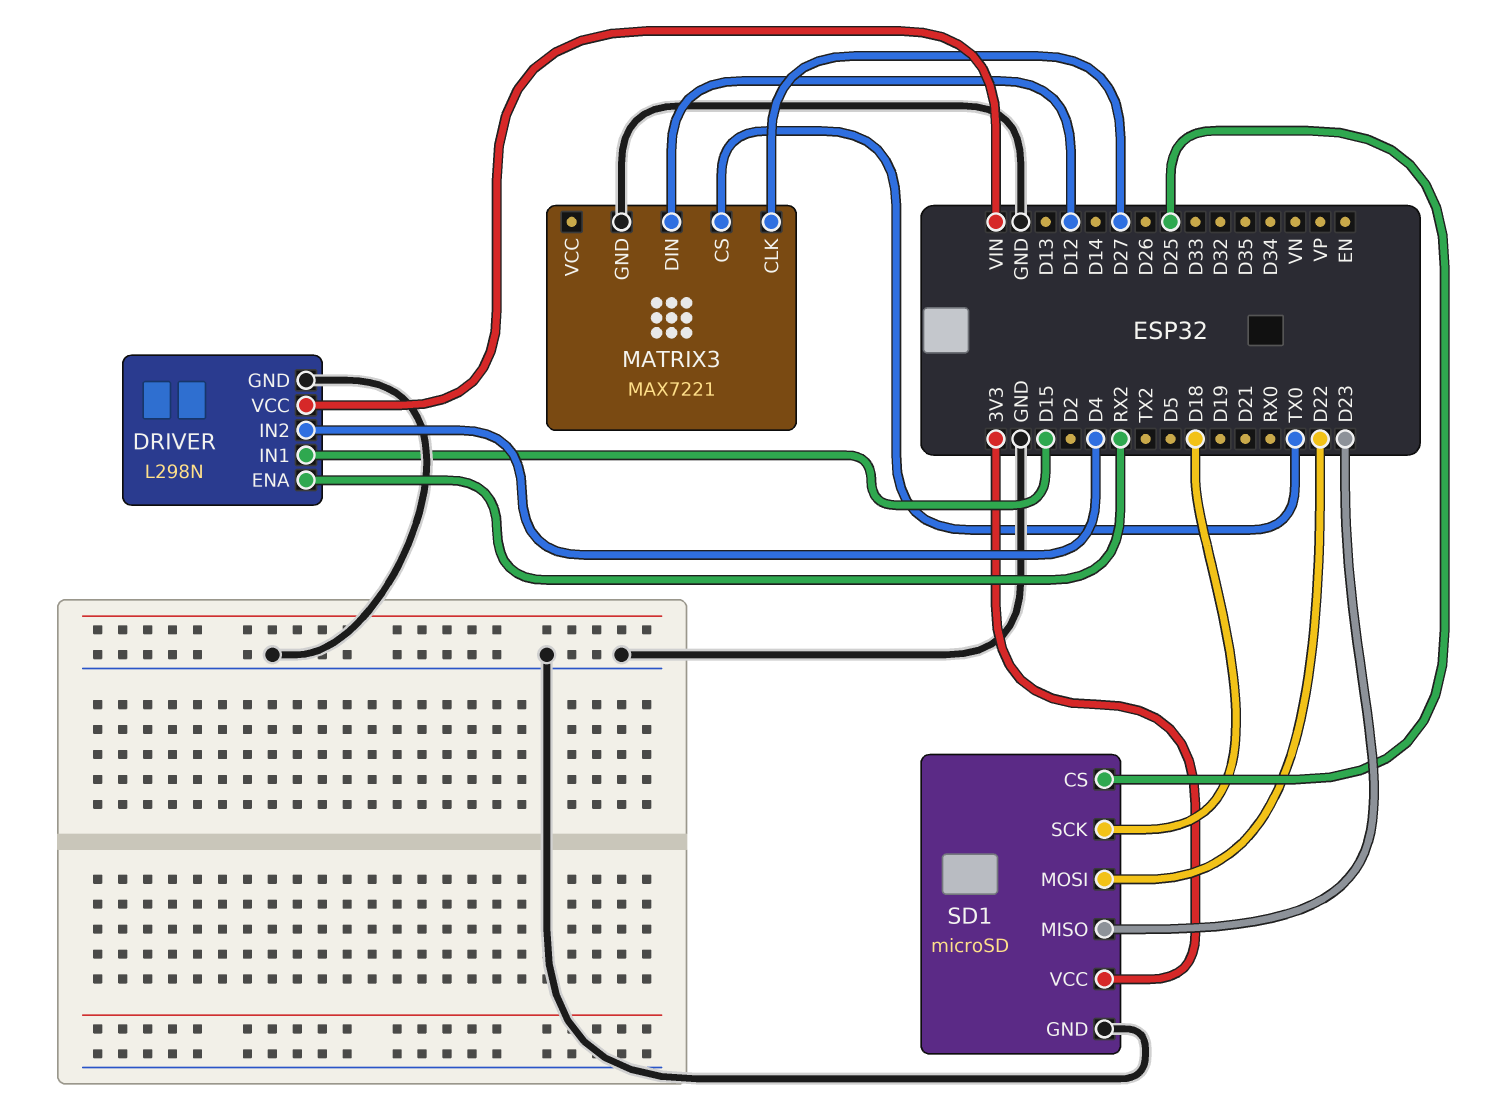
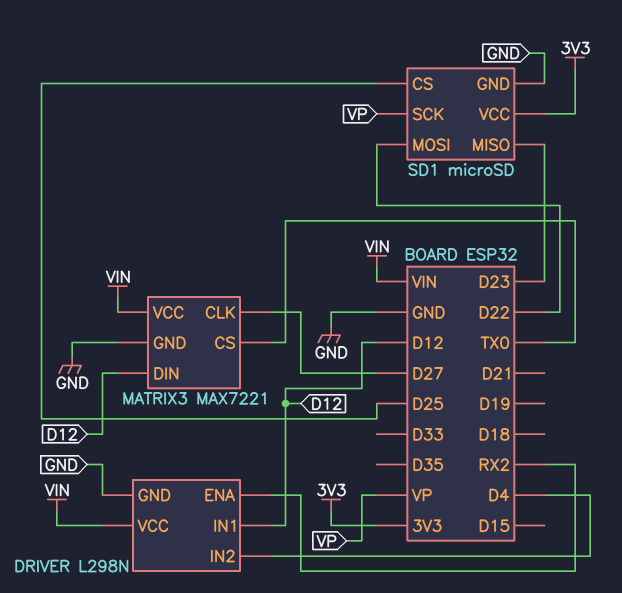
DRIVER pin IN1: D15 -> D12
MATRIX3 pin VCC: none -> VIN
SD1 pin SCK: D18 -> VP

